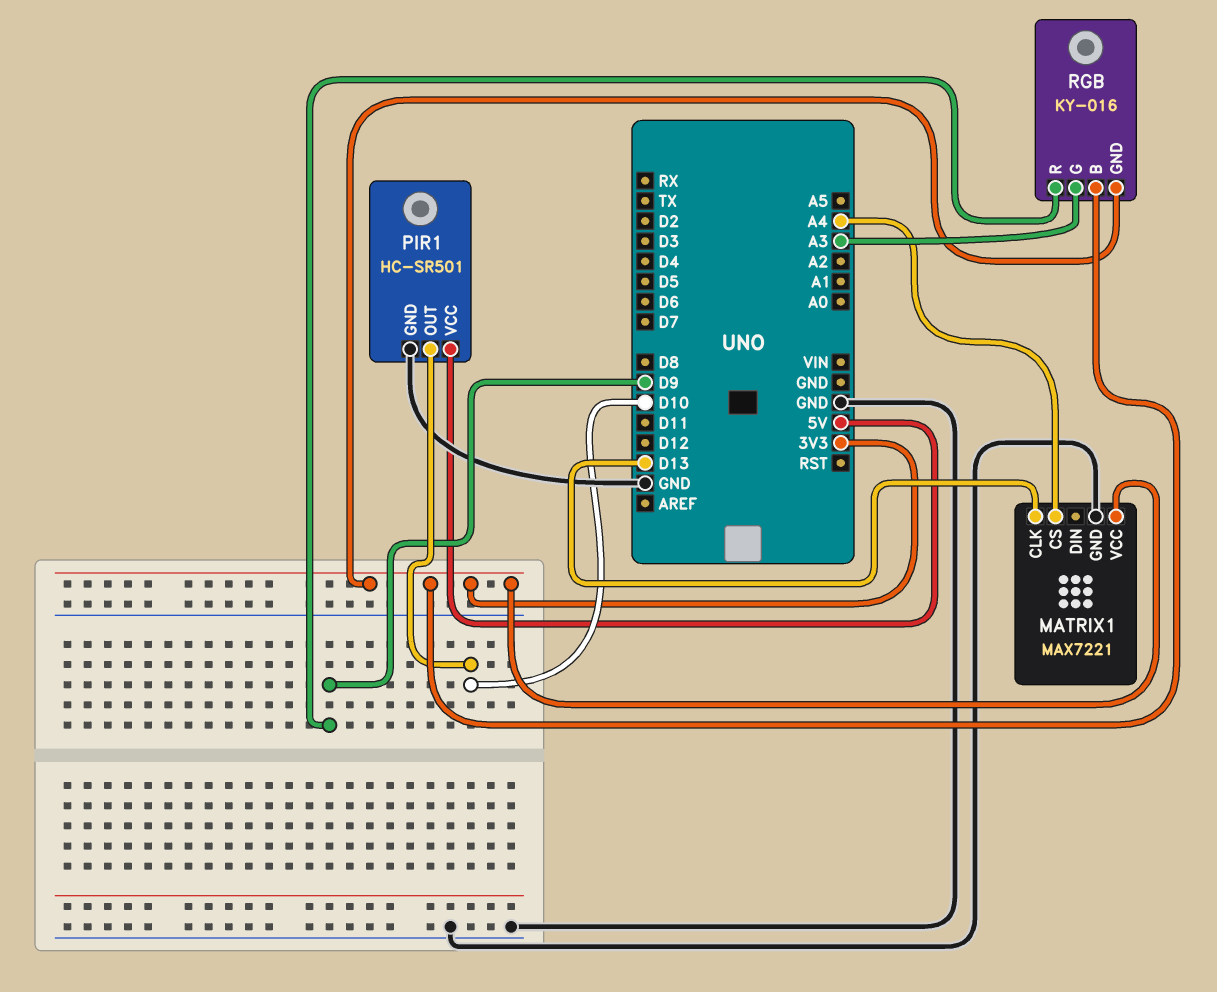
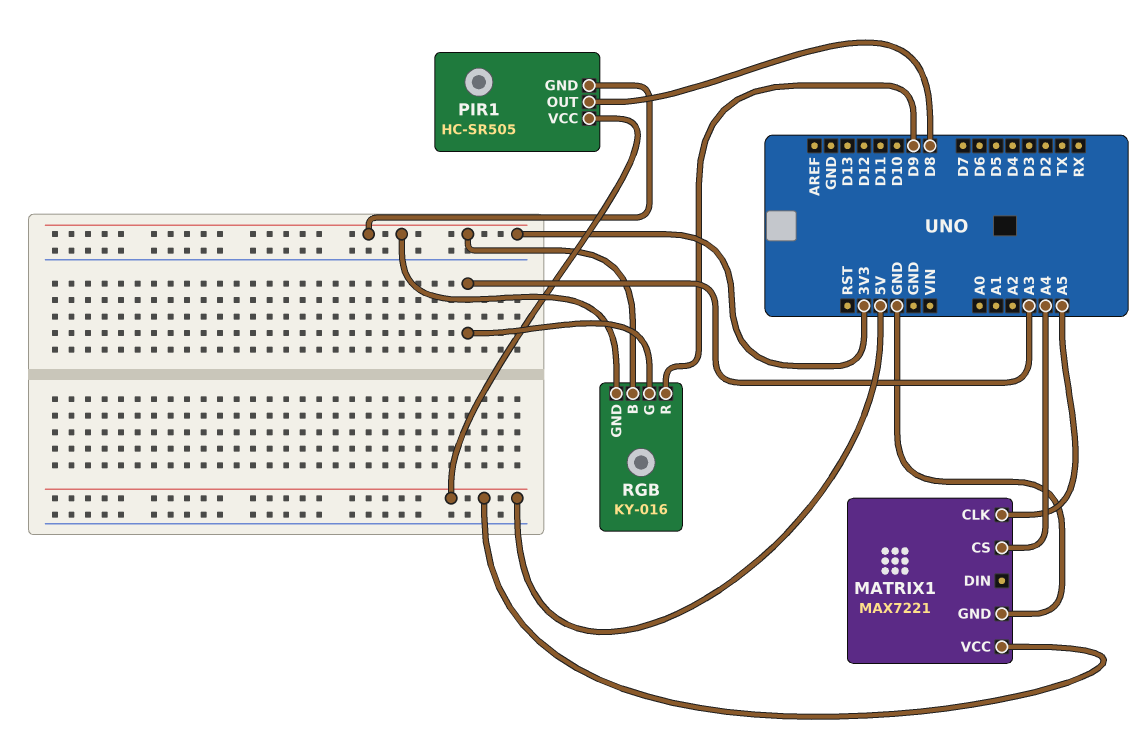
MATRIX1 pin CLK: D13 -> A5
MATRIX1 pin VCC: 3V3 -> 5V
PIR1: HC-SR501 -> HC-SR505
PIR1 pin GND: GND -> 3V3
PIR1 pin OUT: D10 -> D8

